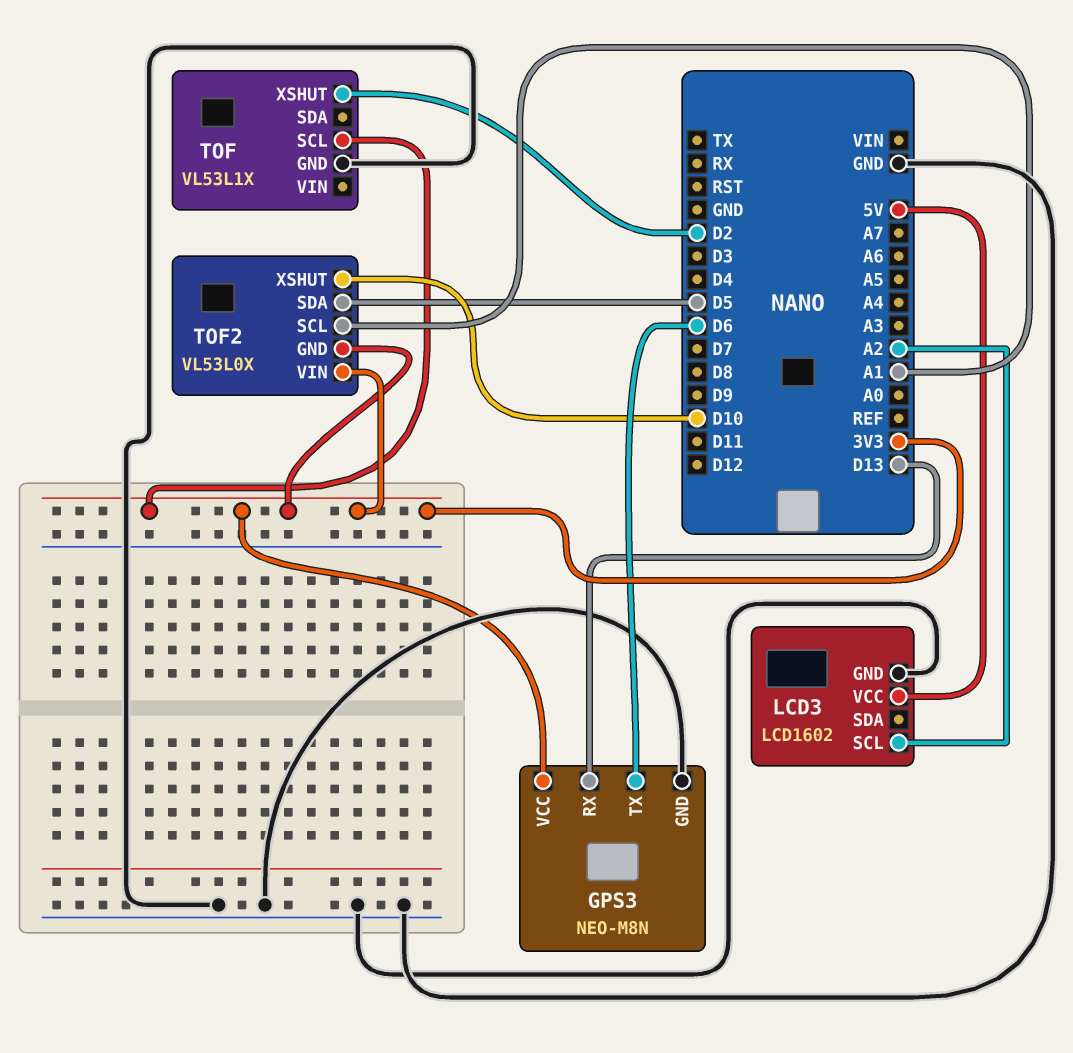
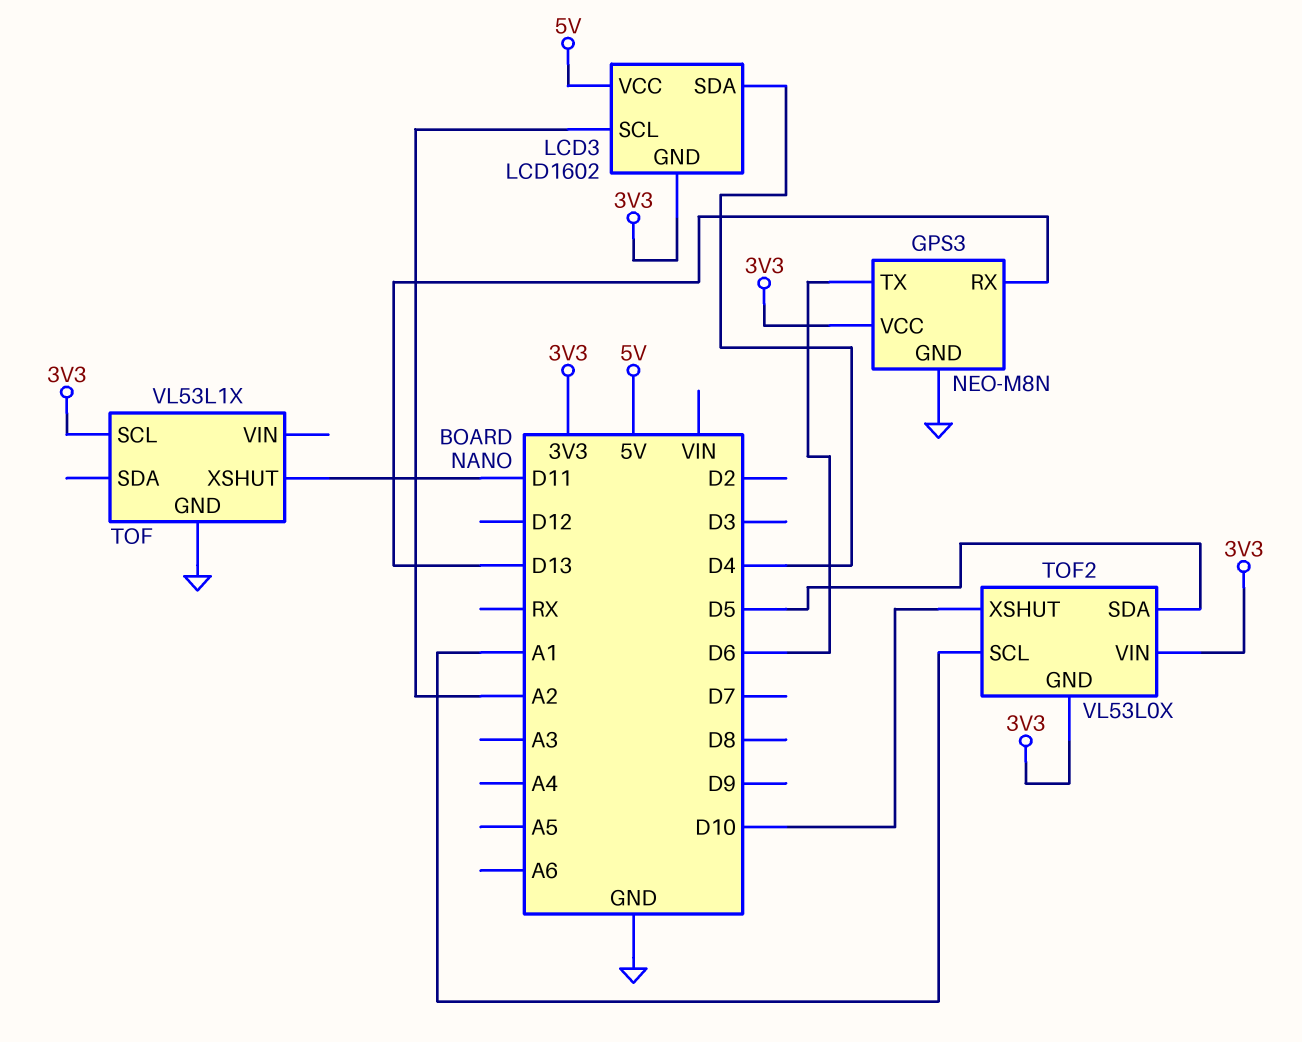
LCD3 pin GND: GND -> 3V3
LCD3 pin SDA: none -> D4
TOF pin XSHUT: D2 -> D11

